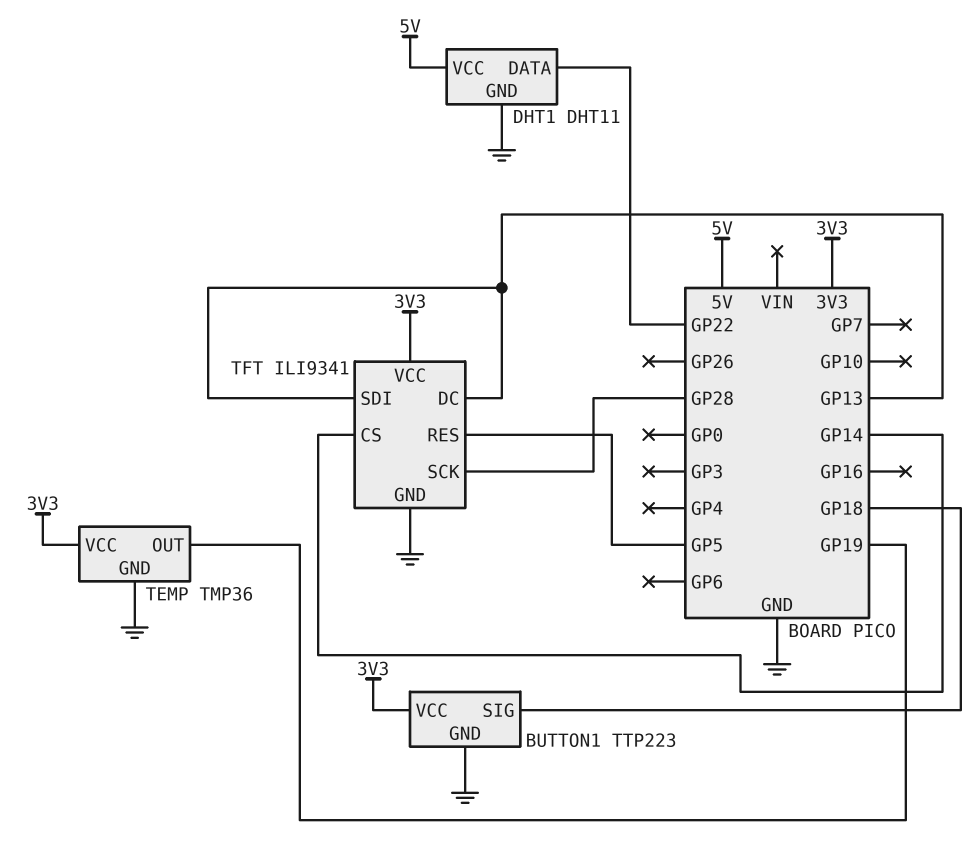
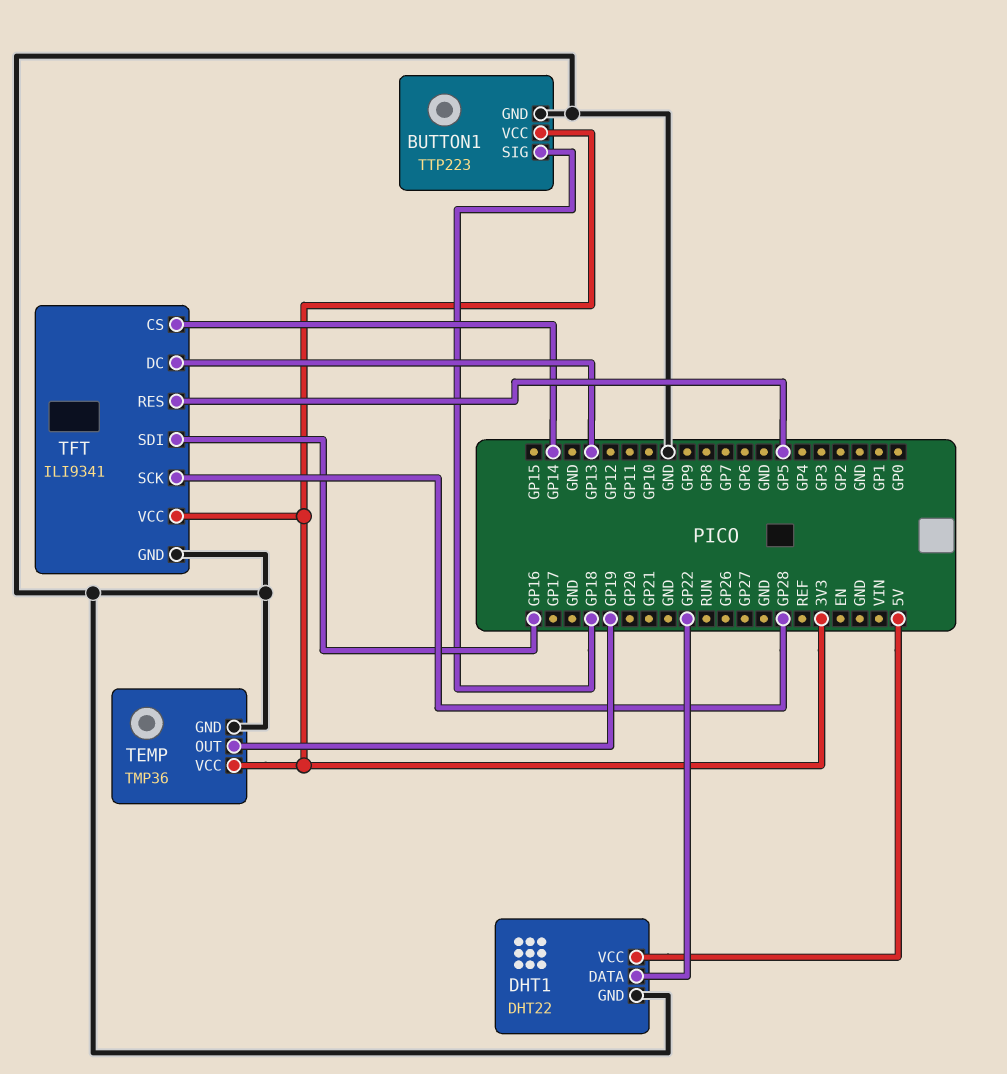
DHT1: DHT11 -> DHT22
TFT pin SDI: GP13 -> GP16

